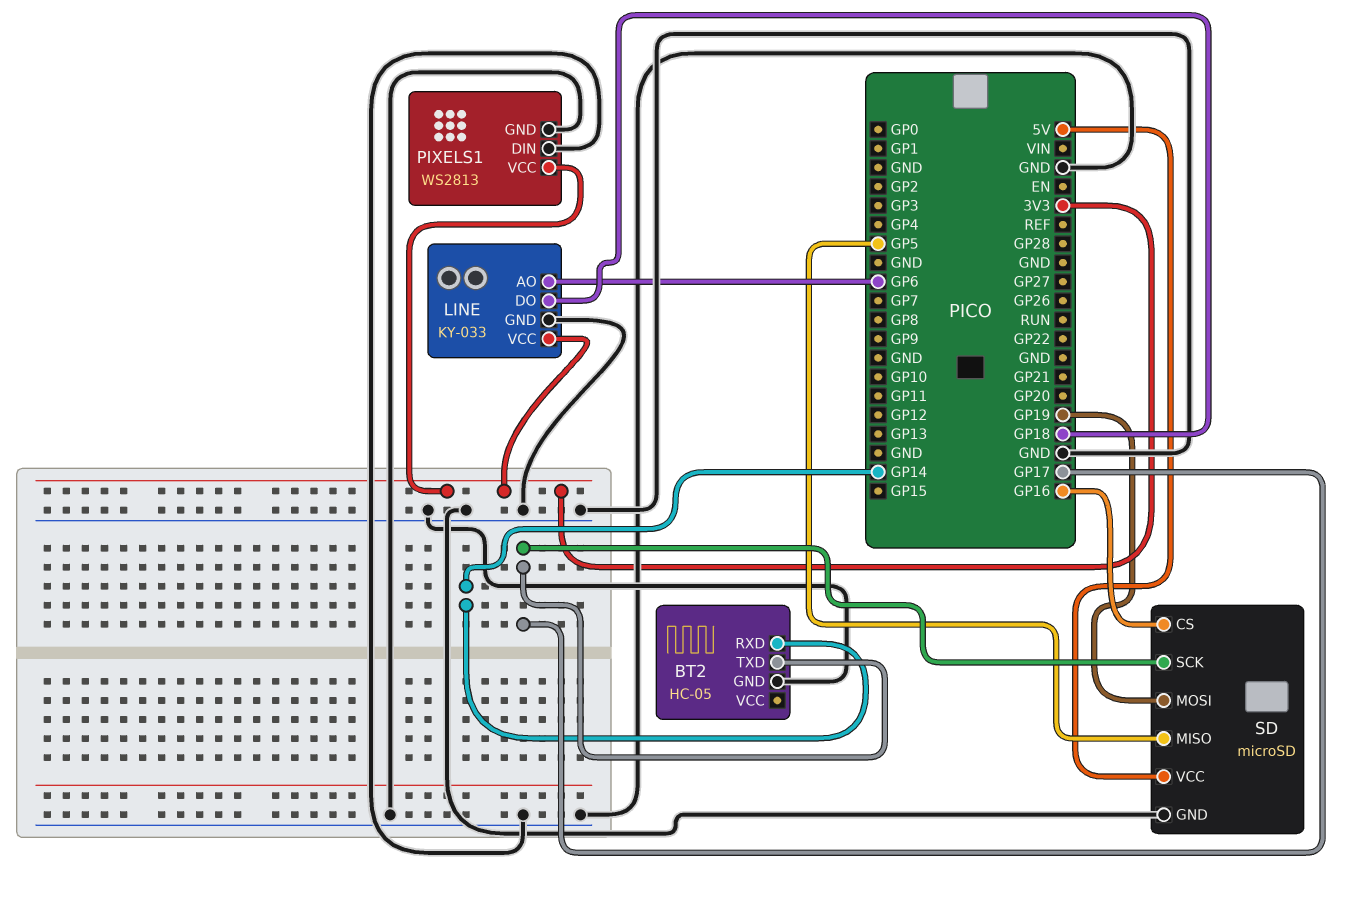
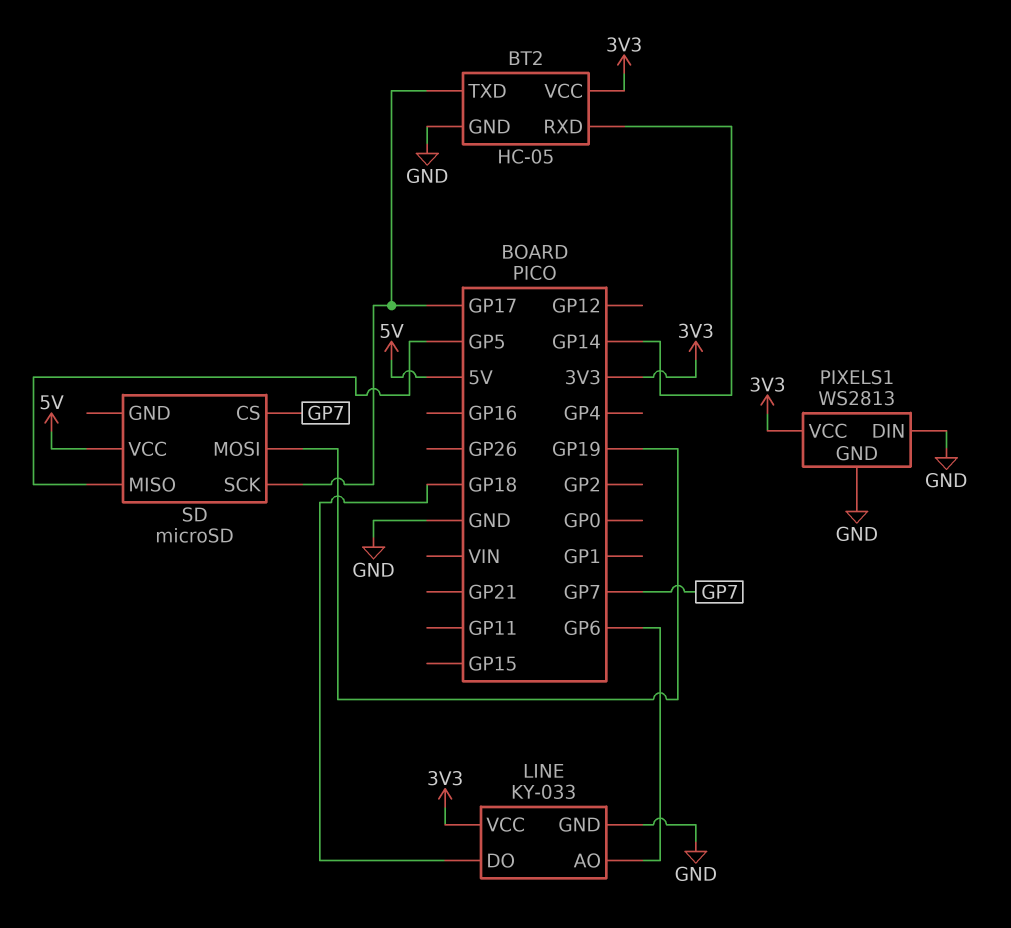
BT2 pin VCC: none -> 3V3
SD pin CS: GP16 -> GP7
SD pin GND: GND -> none

